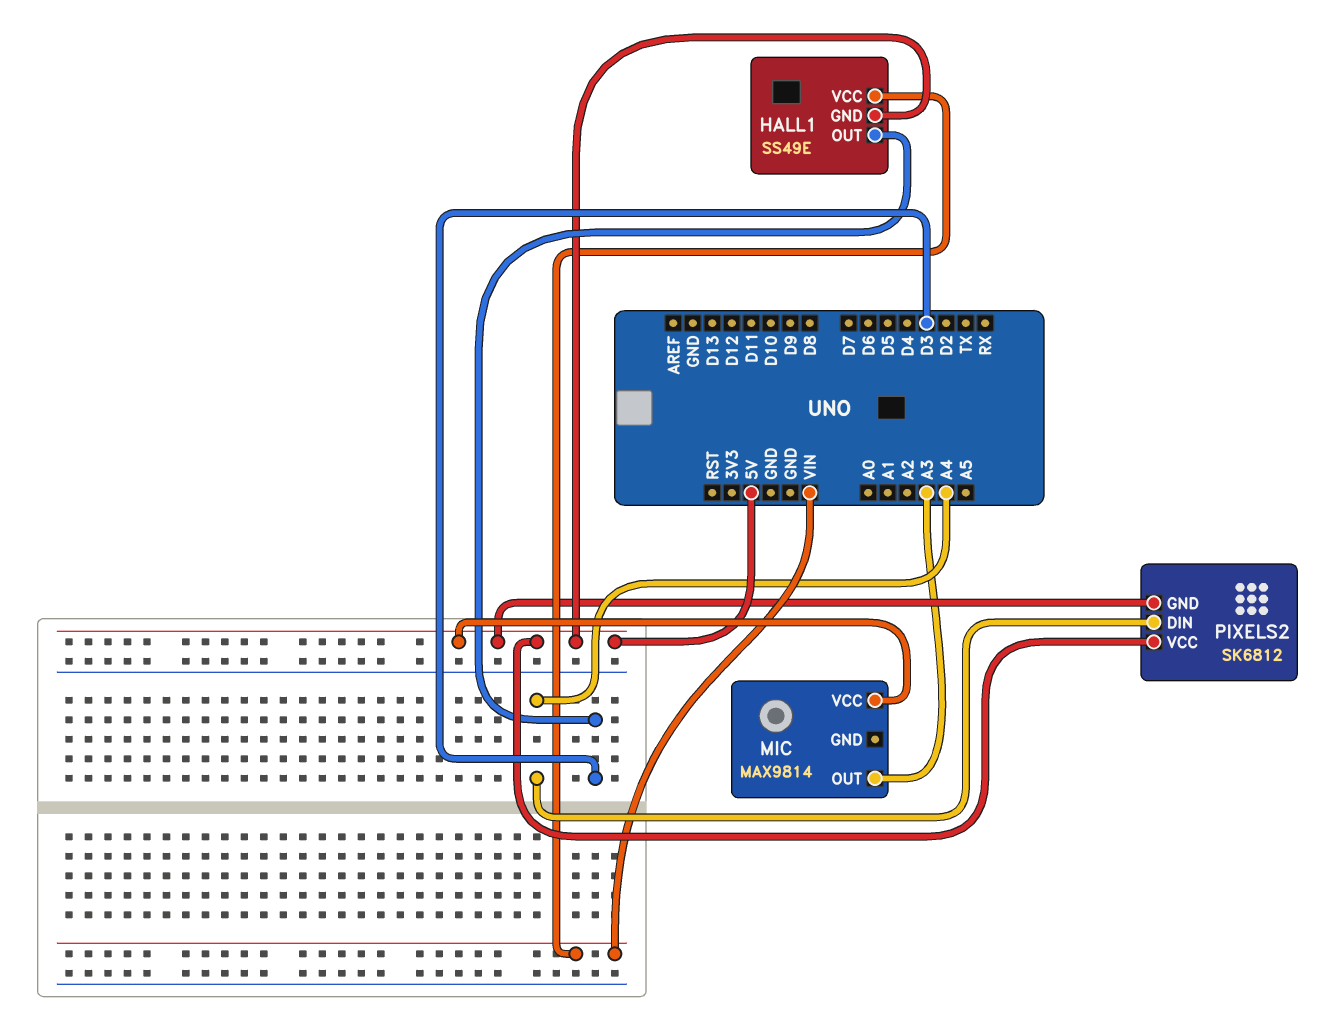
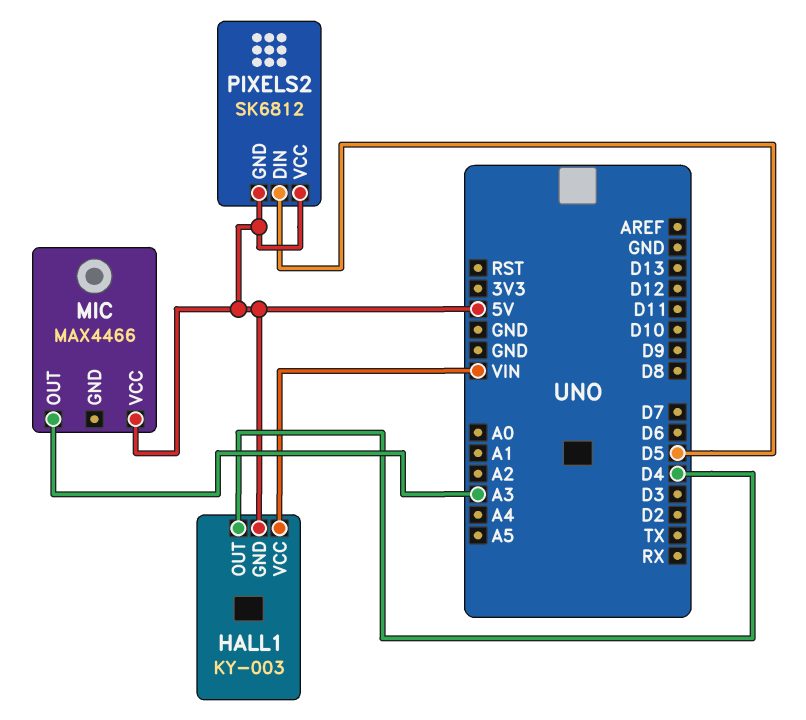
HALL1: SS49E -> KY-003
HALL1 pin OUT: D3 -> D4
MIC: MAX9814 -> MAX4466
PIXELS2 pin DIN: A4 -> D5

